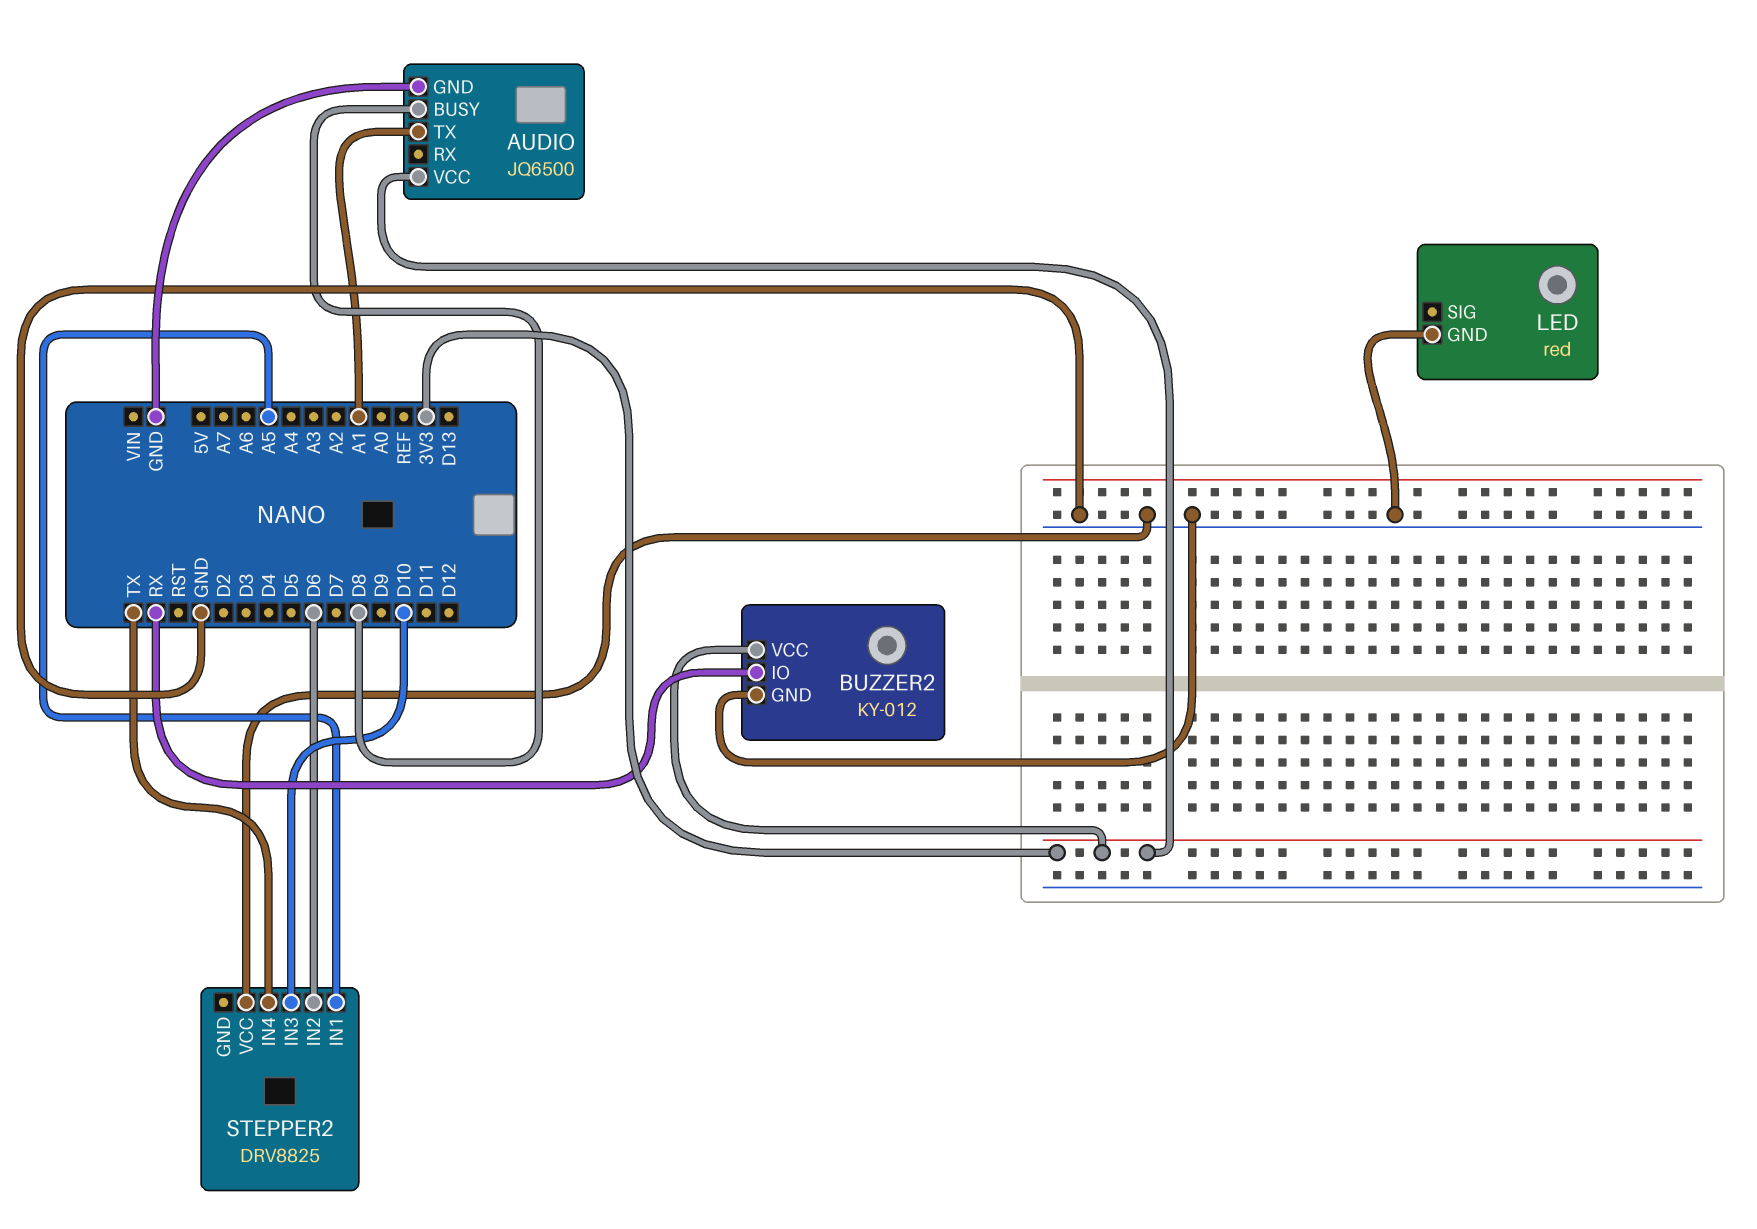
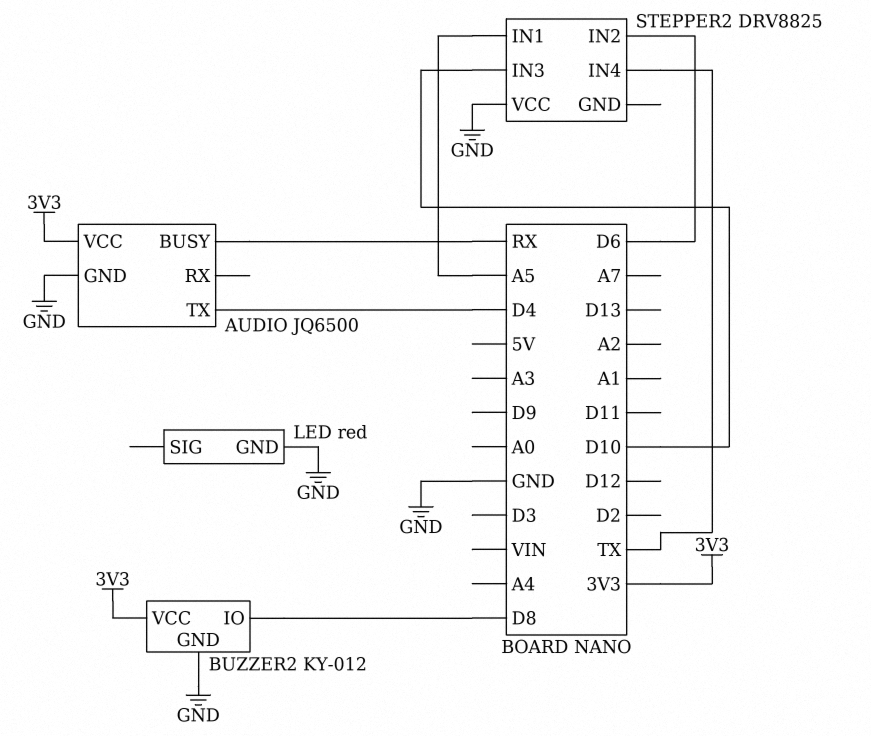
AUDIO pin BUSY: D8 -> RX
AUDIO pin TX: A1 -> D4
BUZZER2 pin IO: RX -> D8

